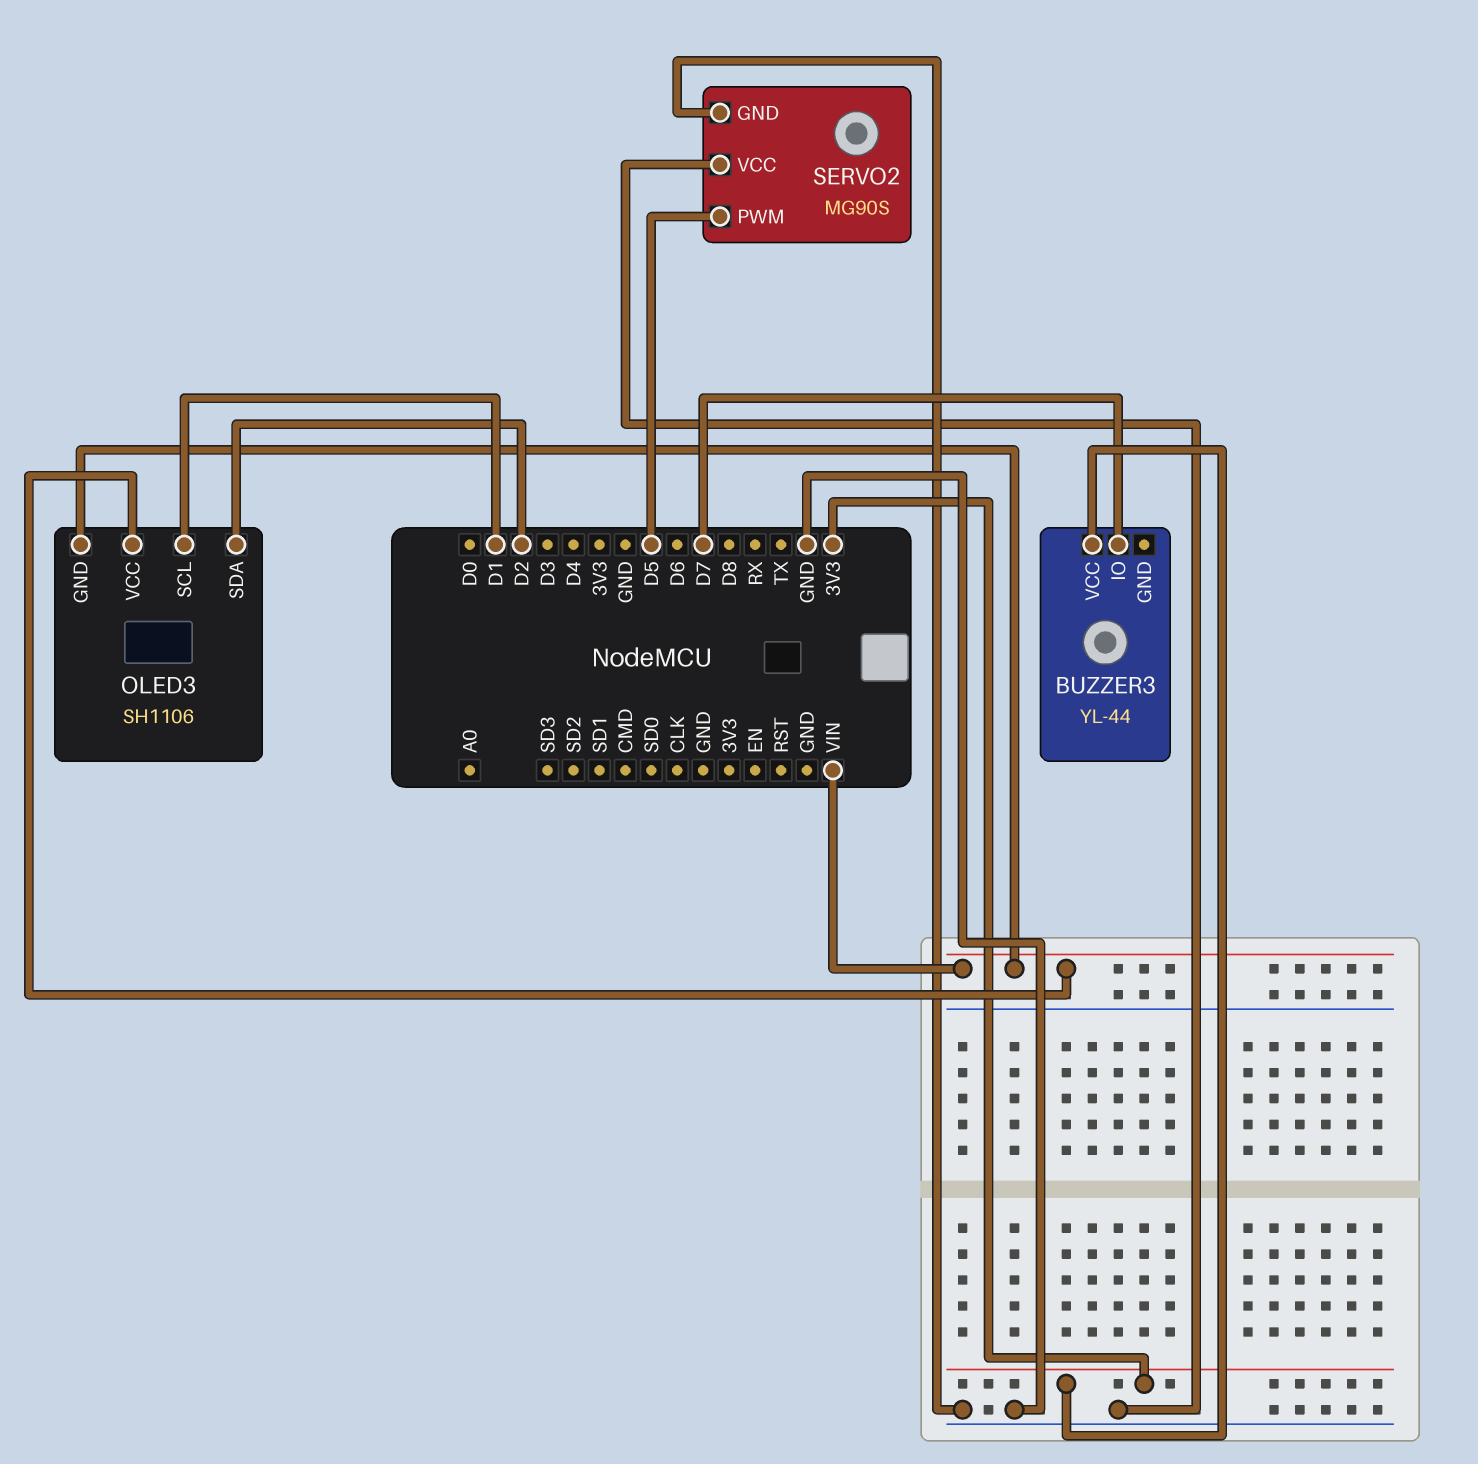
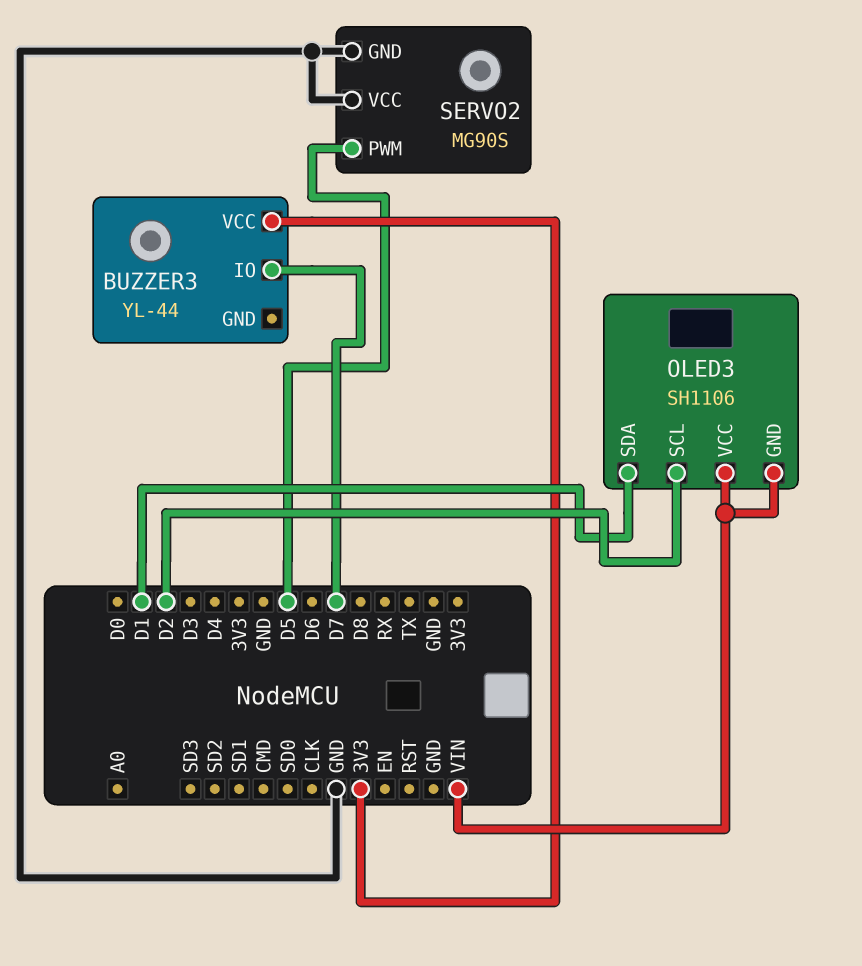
OLED3 pin SCL: D1 -> D2
OLED3 pin SDA: D2 -> D1

